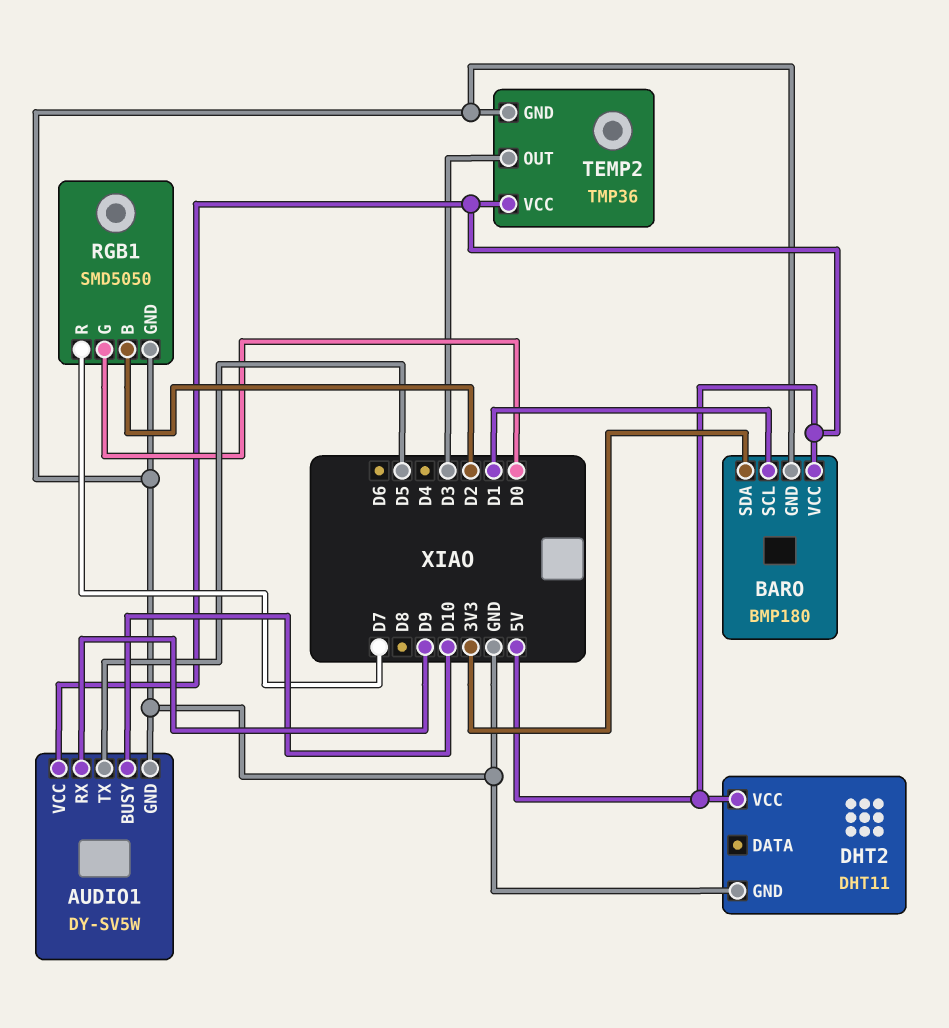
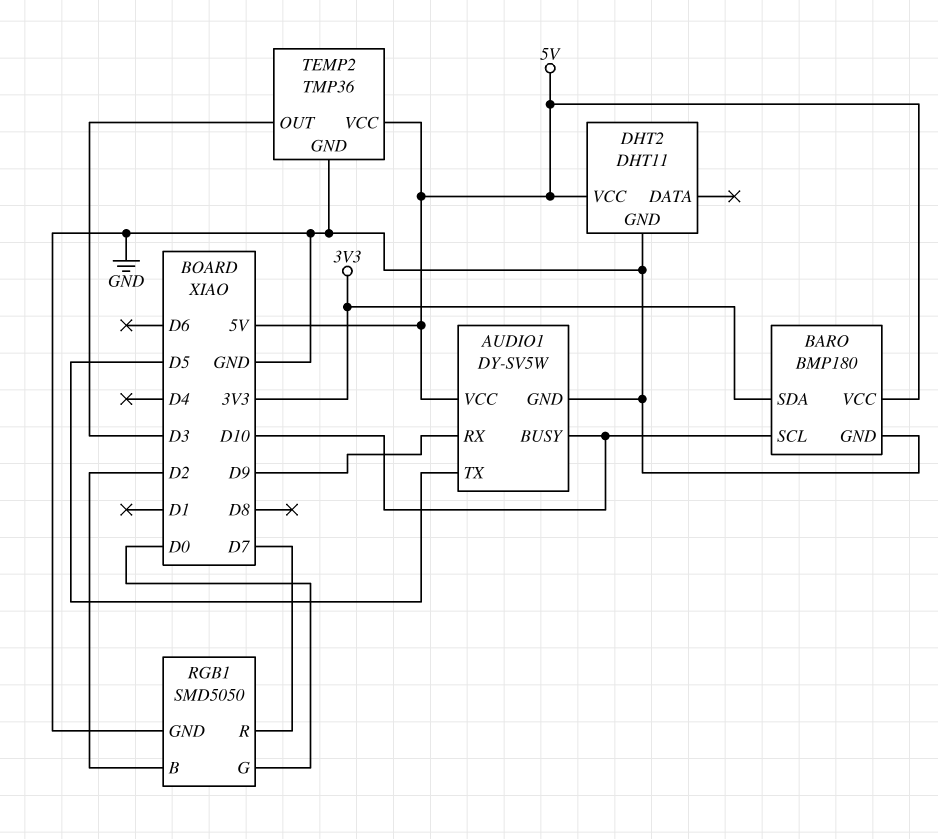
BARO pin SCL: D1 -> D10

